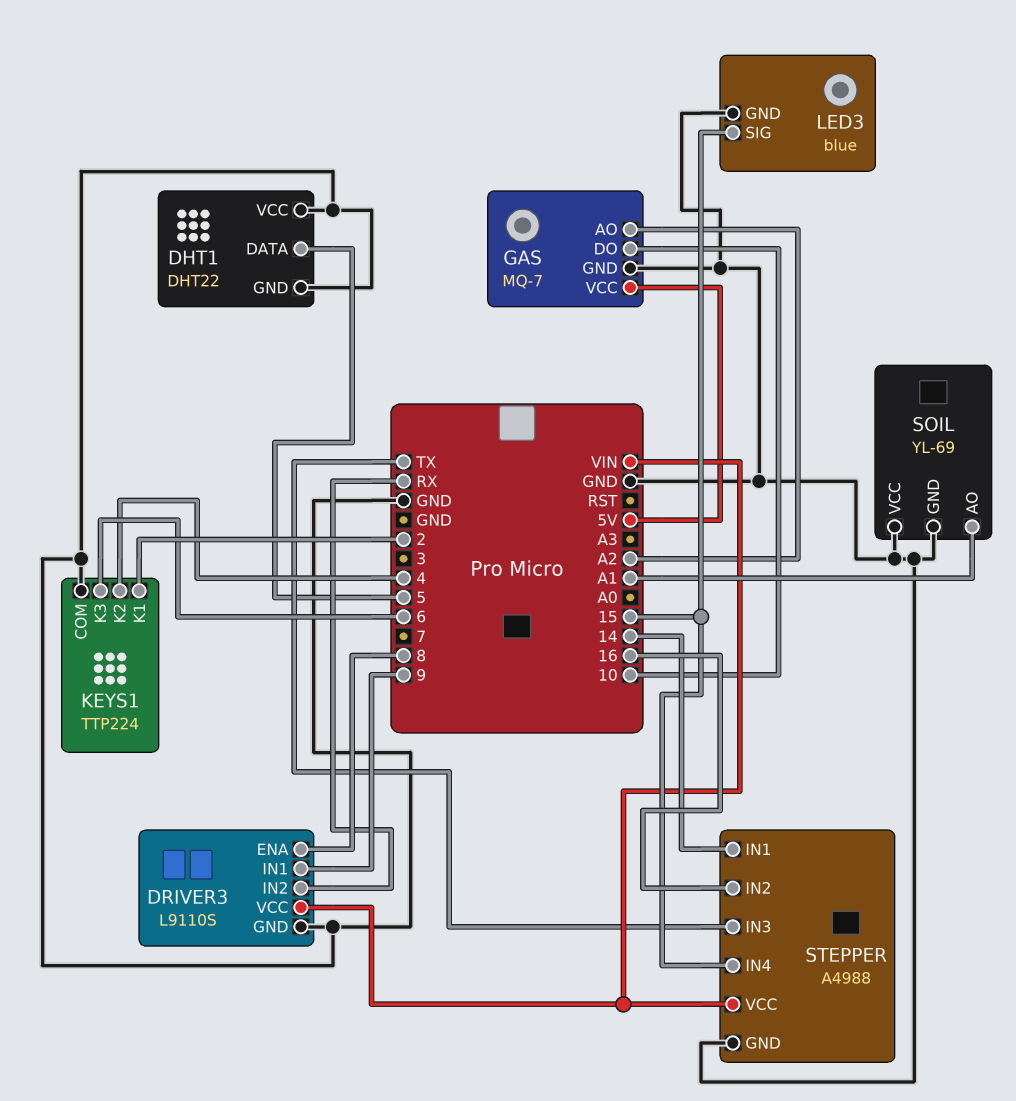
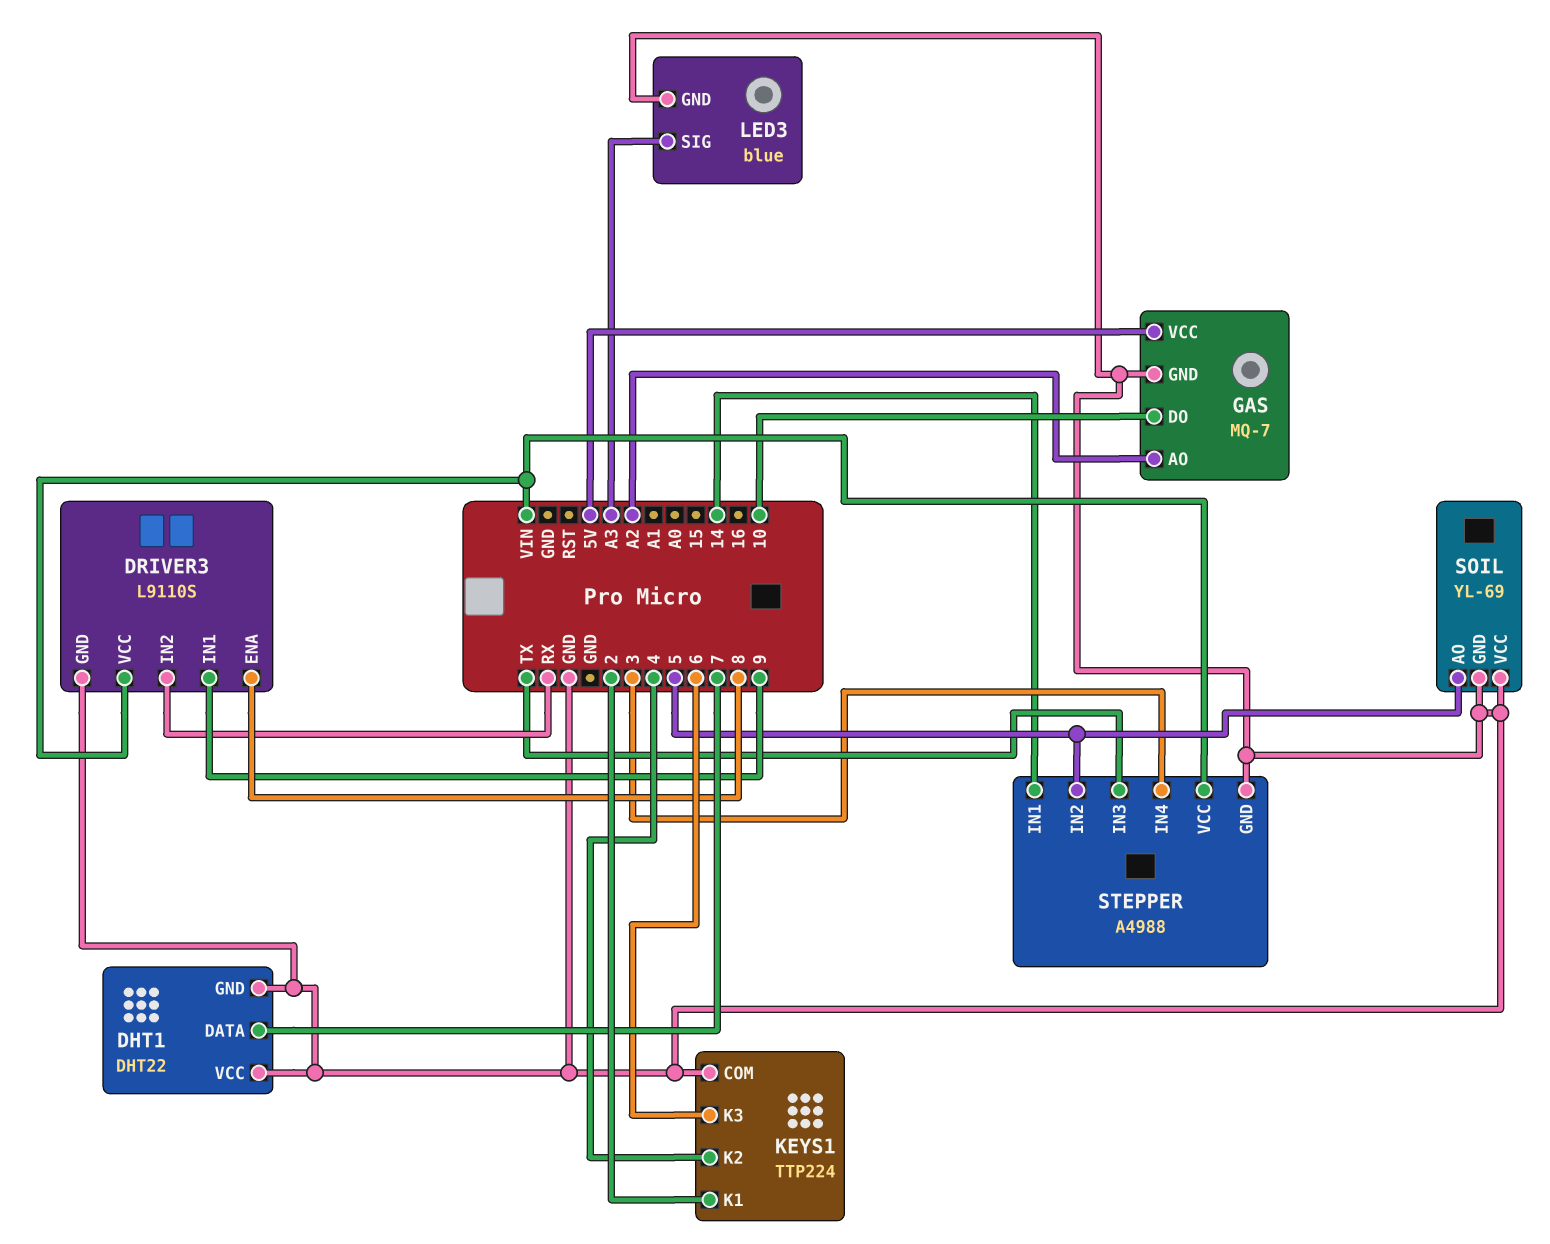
DHT1 pin DATA: 5 -> 7
LED3 pin SIG: 15 -> A3
SOIL pin AO: A1 -> 5
STEPPER pin IN2: 16 -> 5
STEPPER pin IN4: 15 -> 3

